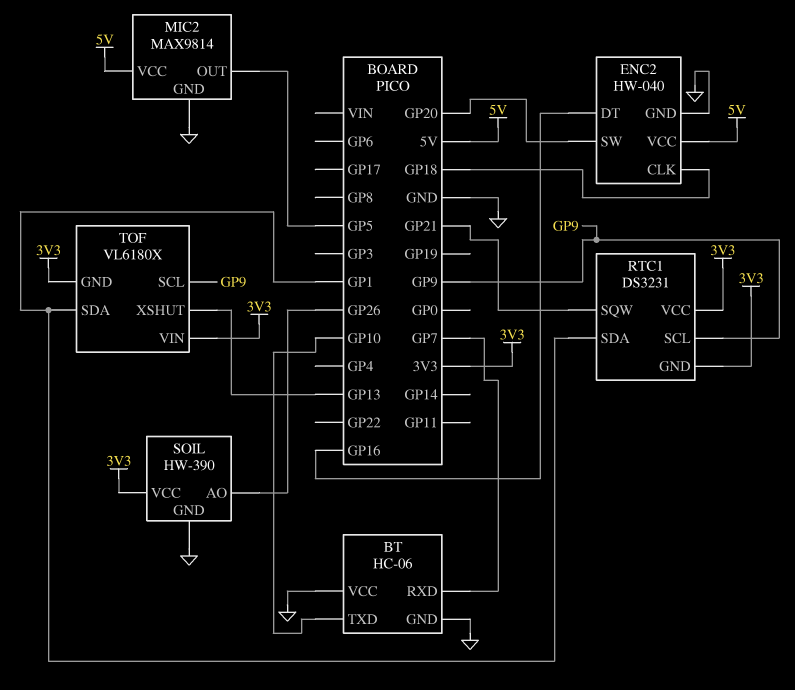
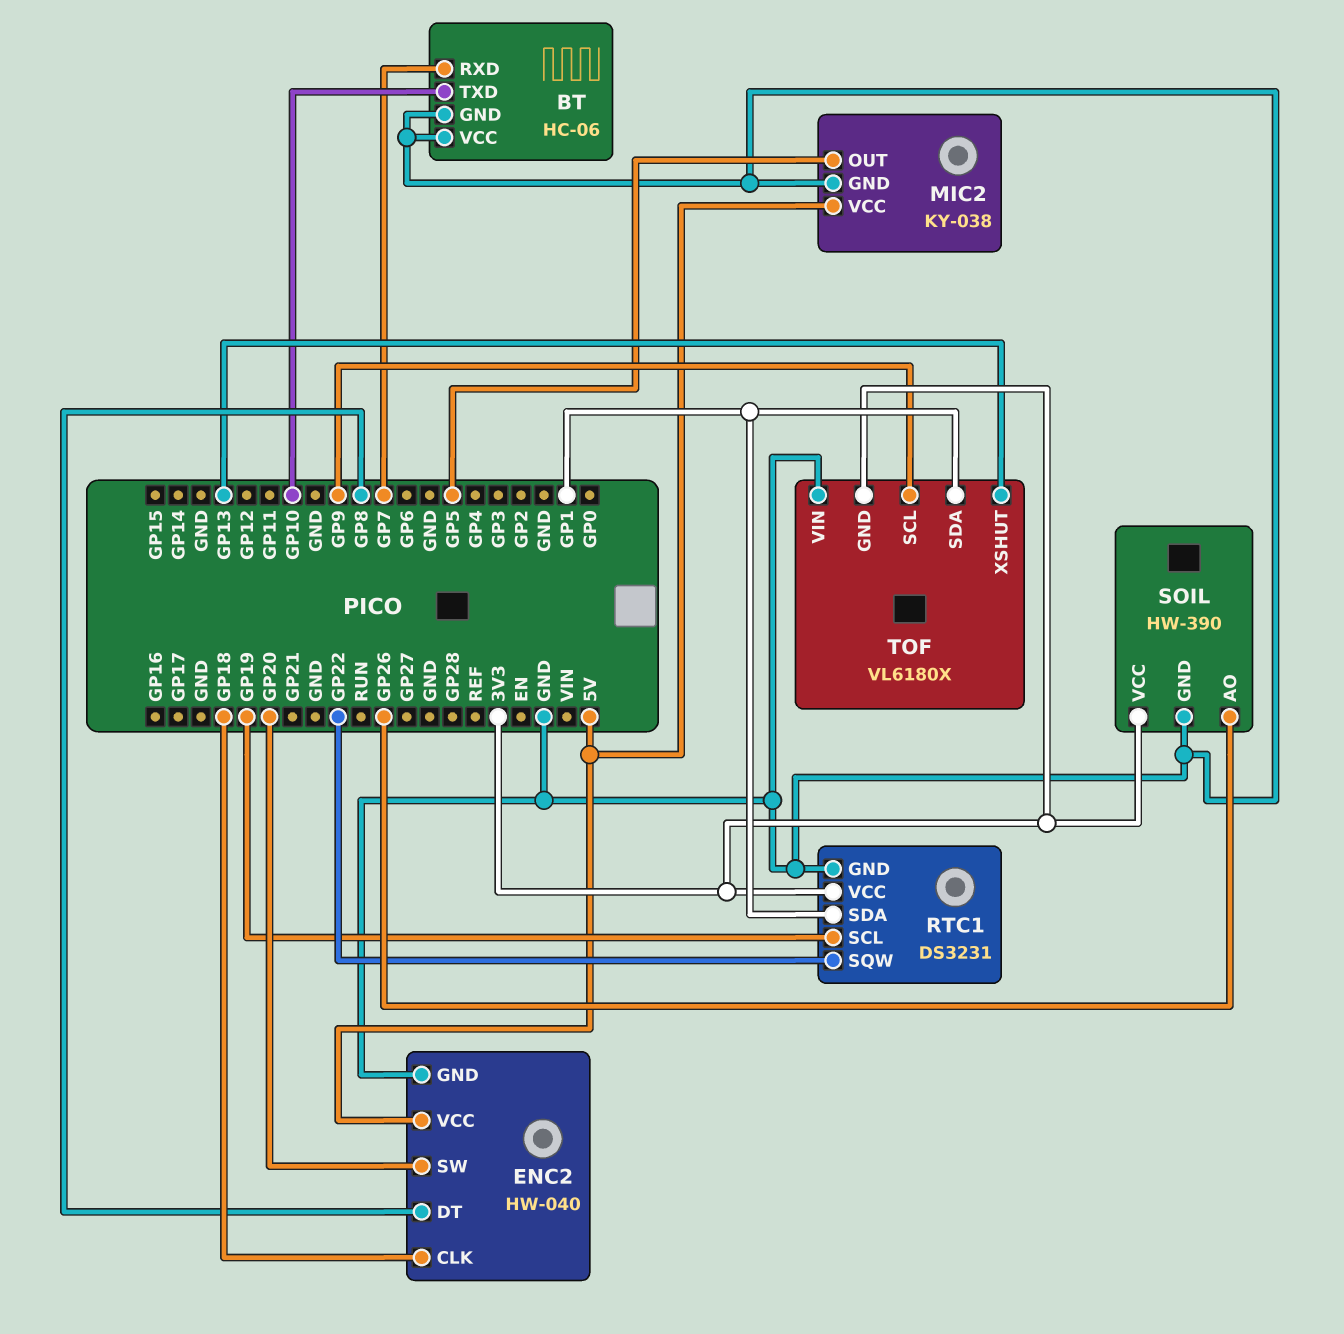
ENC2 pin DT: GP16 -> GP8
MIC2: MAX9814 -> KY-038
RTC1 pin GND: 3V3 -> GND
RTC1 pin SCL: GP9 -> GP19
RTC1 pin SQW: GP21 -> GP22
TOF pin VIN: 3V3 -> GND

